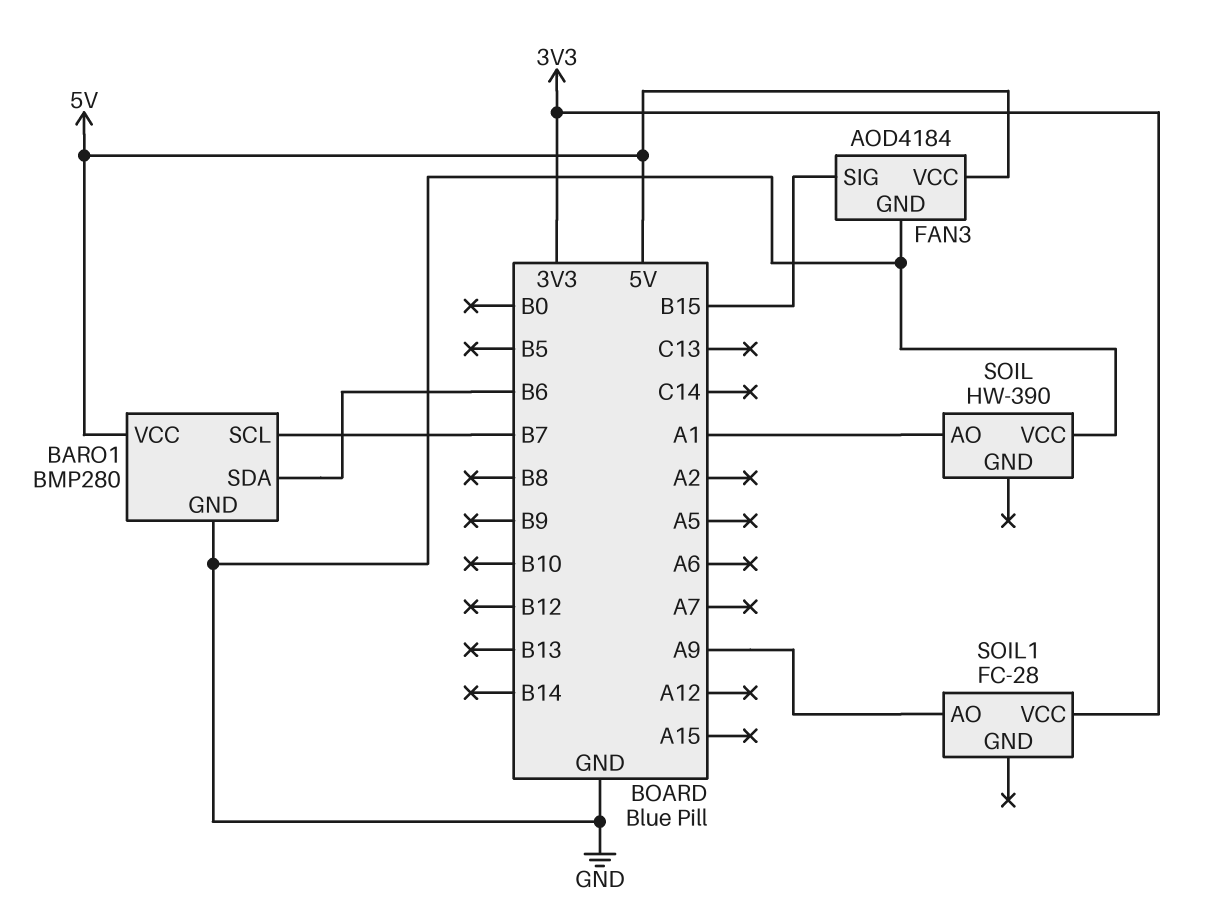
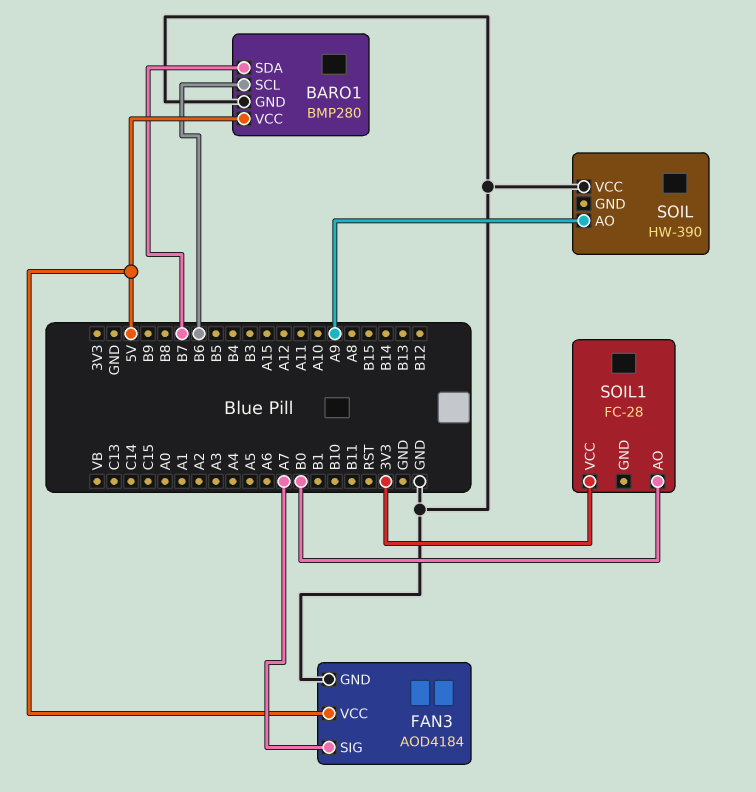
BARO1 pin SCL: B7 -> B6
BARO1 pin SDA: B6 -> B7
FAN3 pin SIG: B15 -> A7
SOIL pin AO: A1 -> A9
SOIL1 pin AO: A9 -> B0

